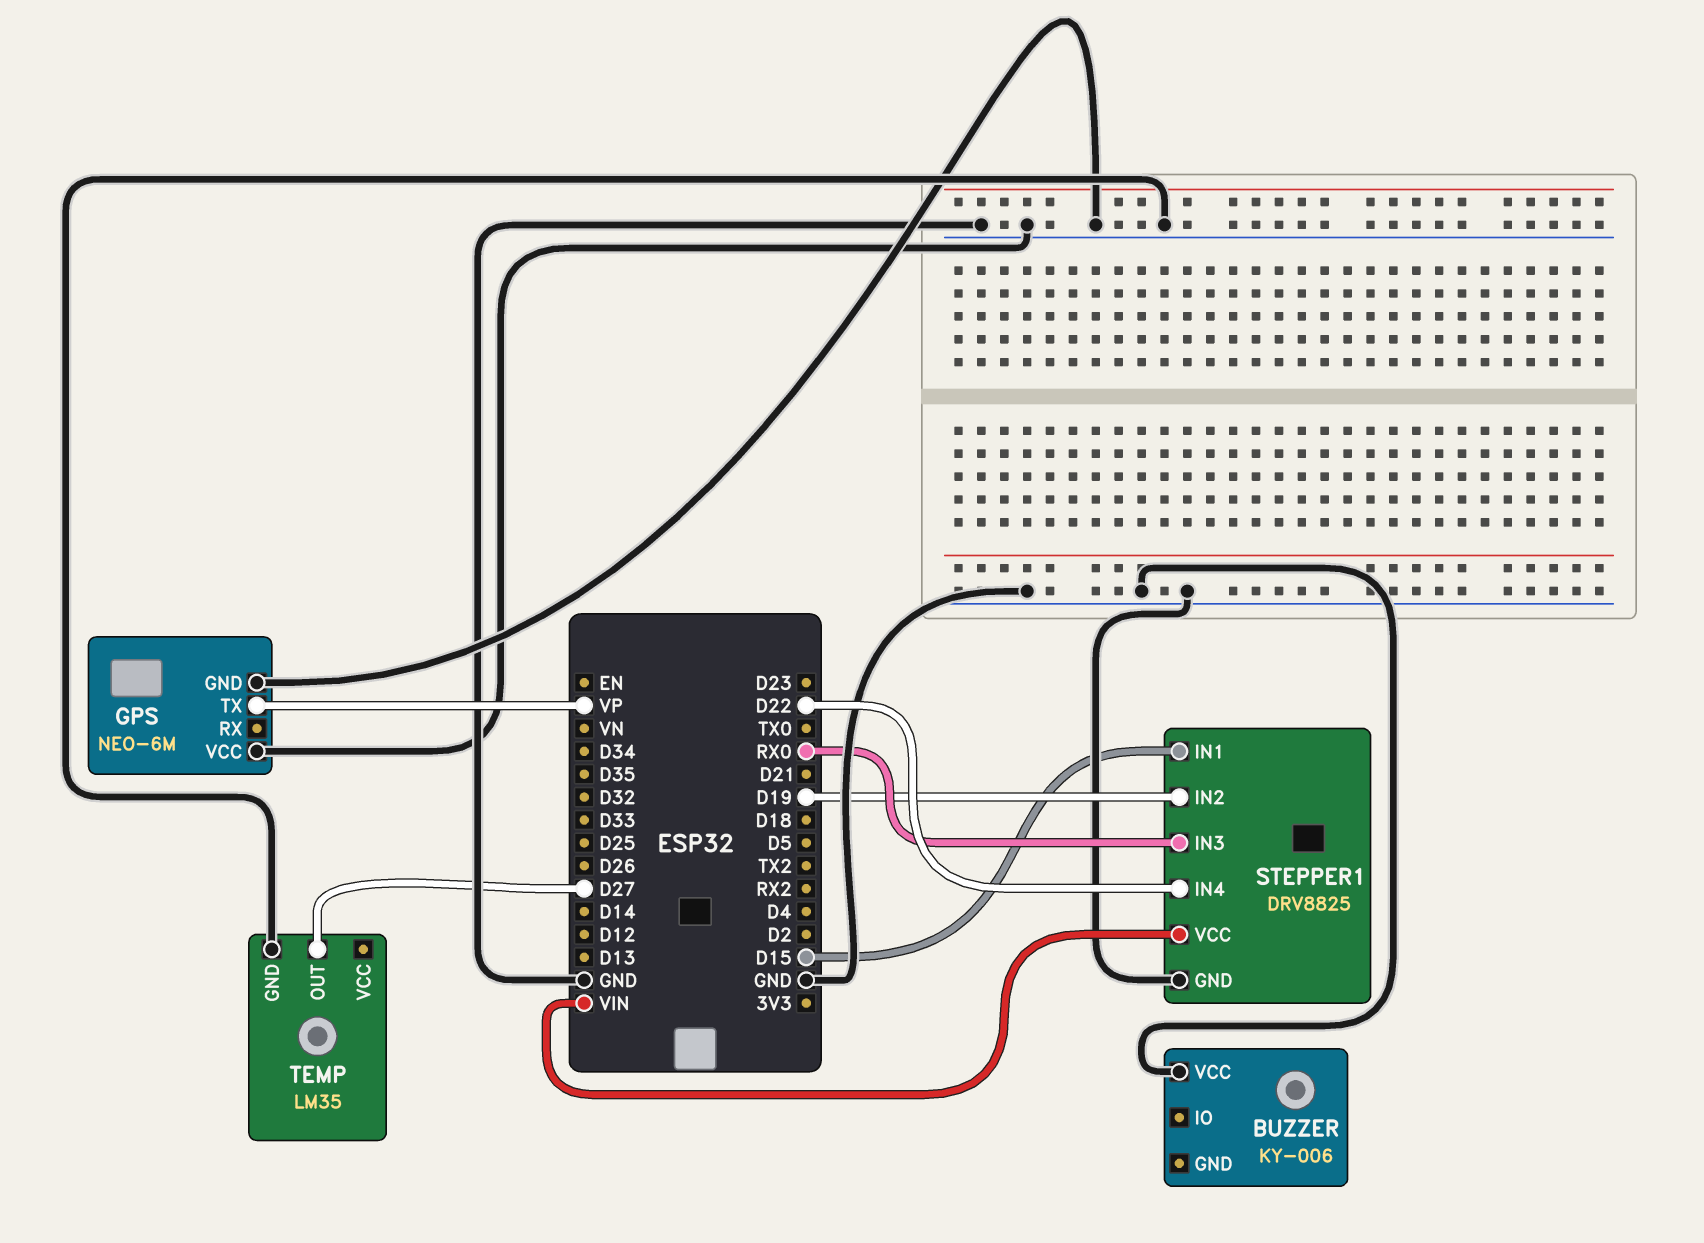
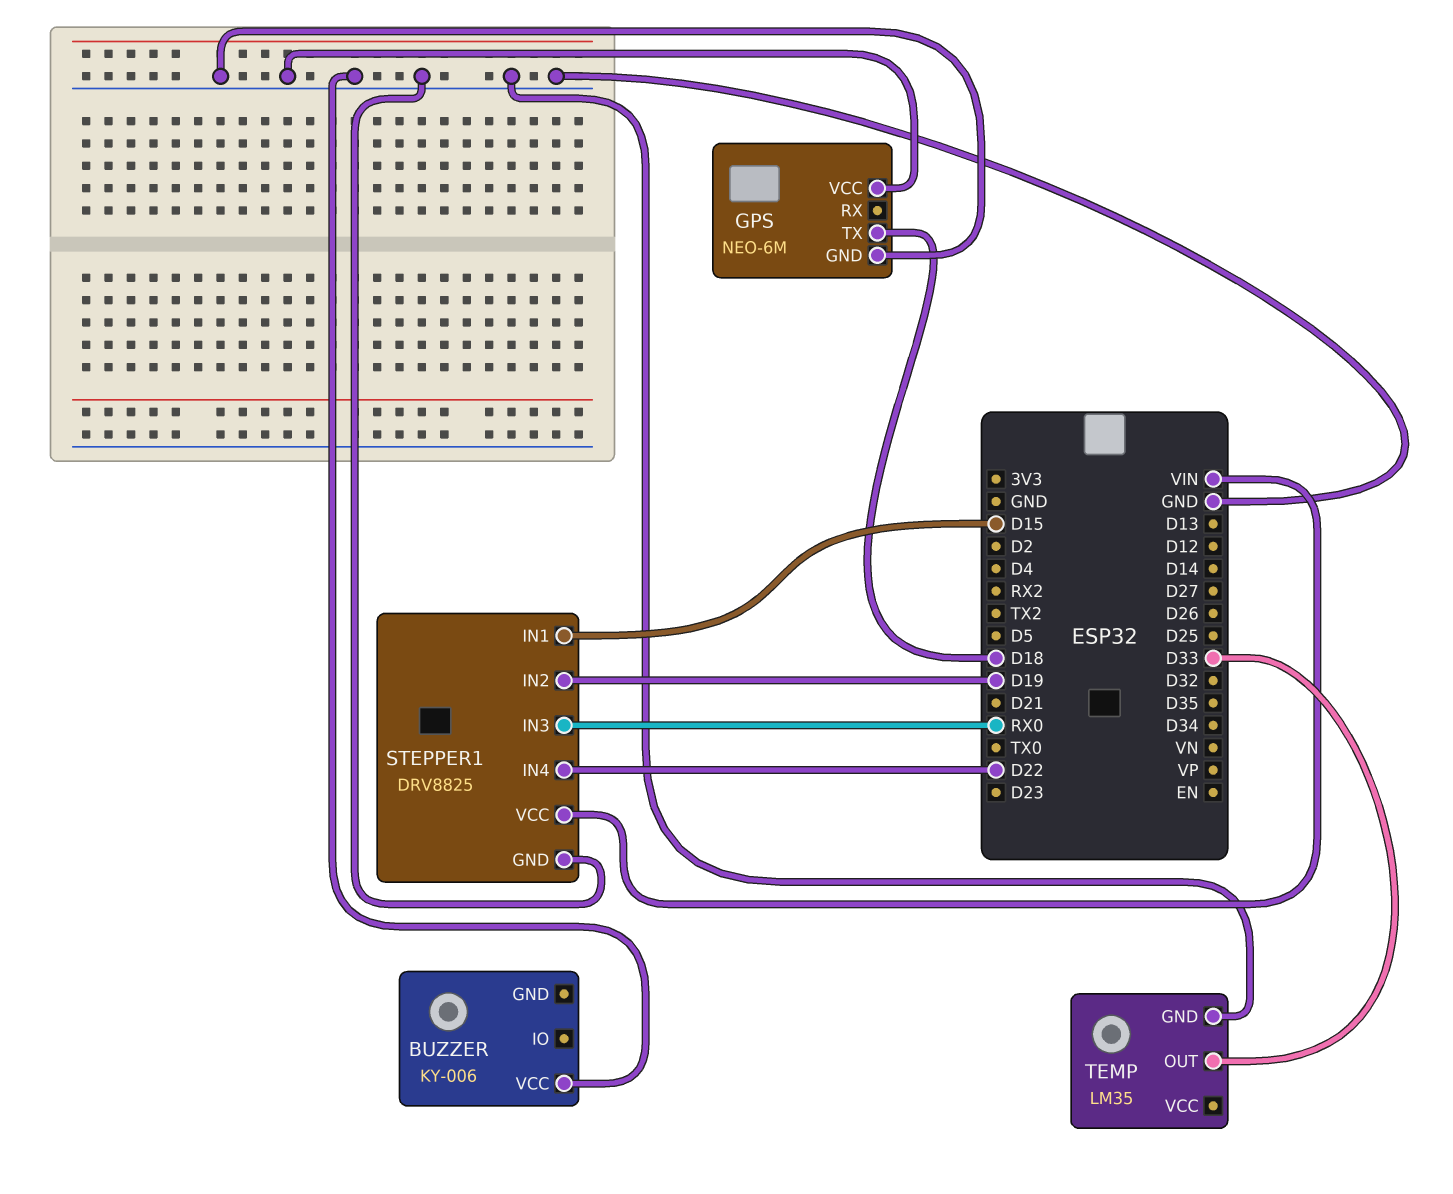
GPS pin TX: VP -> D18
TEMP pin OUT: D27 -> D33

